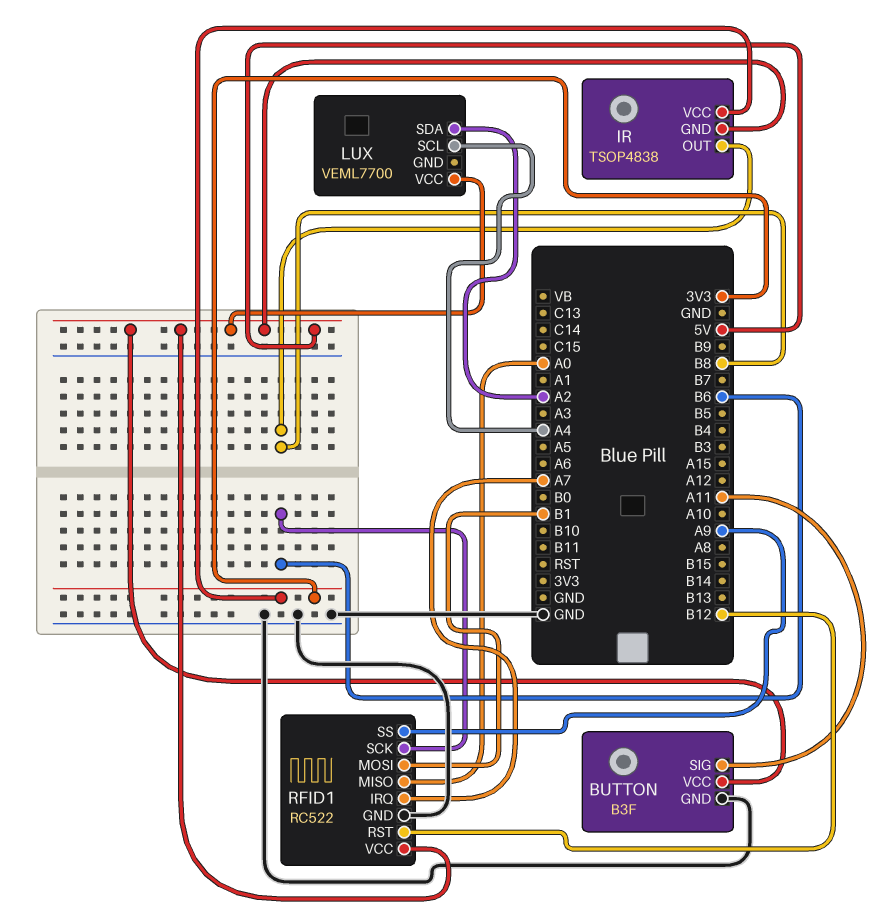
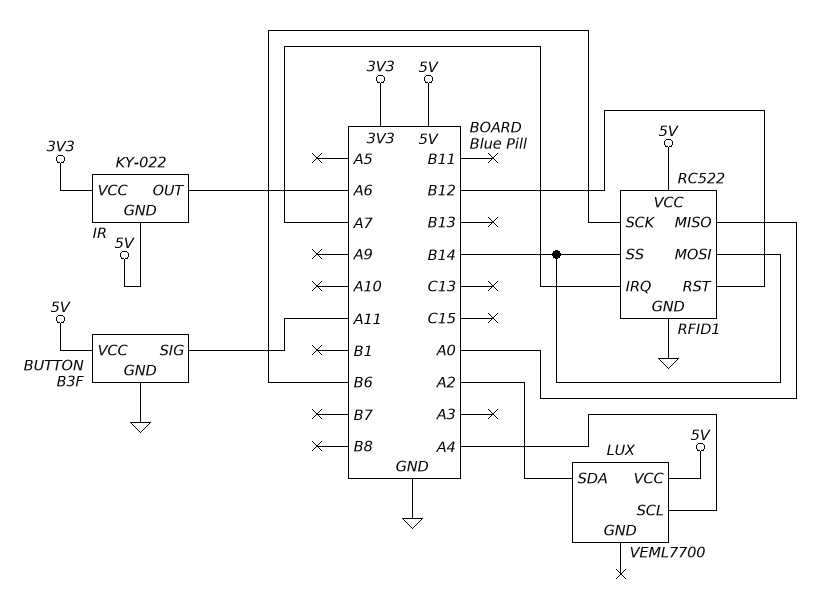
IR: TSOP4838 -> KY-022
IR pin OUT: B8 -> A6
RFID1 pin MOSI: B1 -> B14
RFID1 pin SS: A9 -> B14

